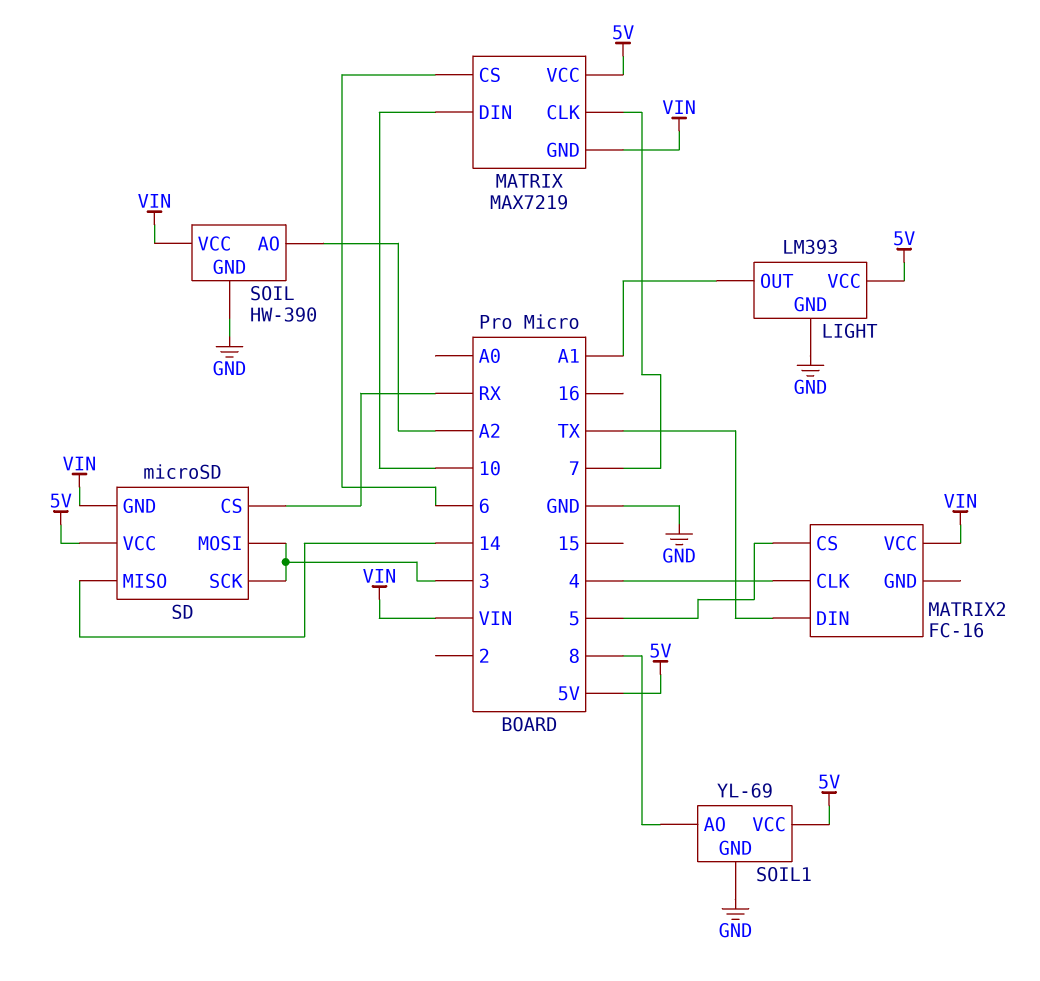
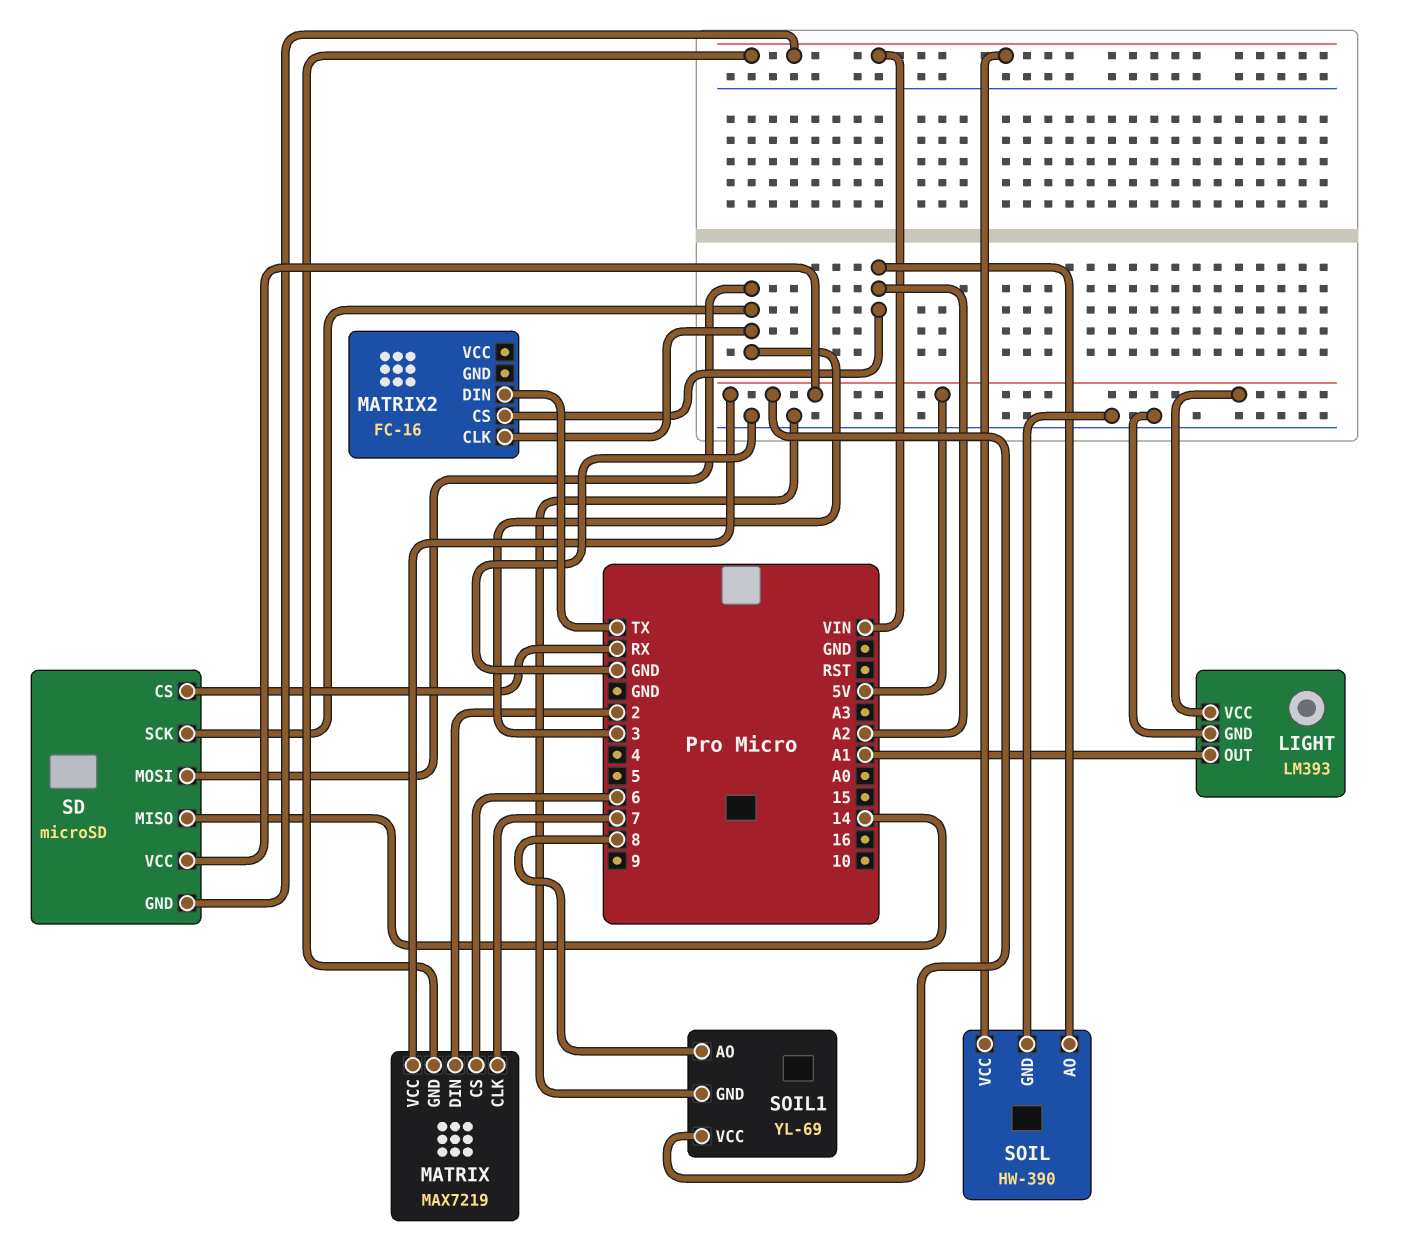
MATRIX pin DIN: 10 -> 2
MATRIX2 pin CLK: 4 -> 3
MATRIX2 pin CS: 5 -> A2
MATRIX2 pin VCC: VIN -> none

